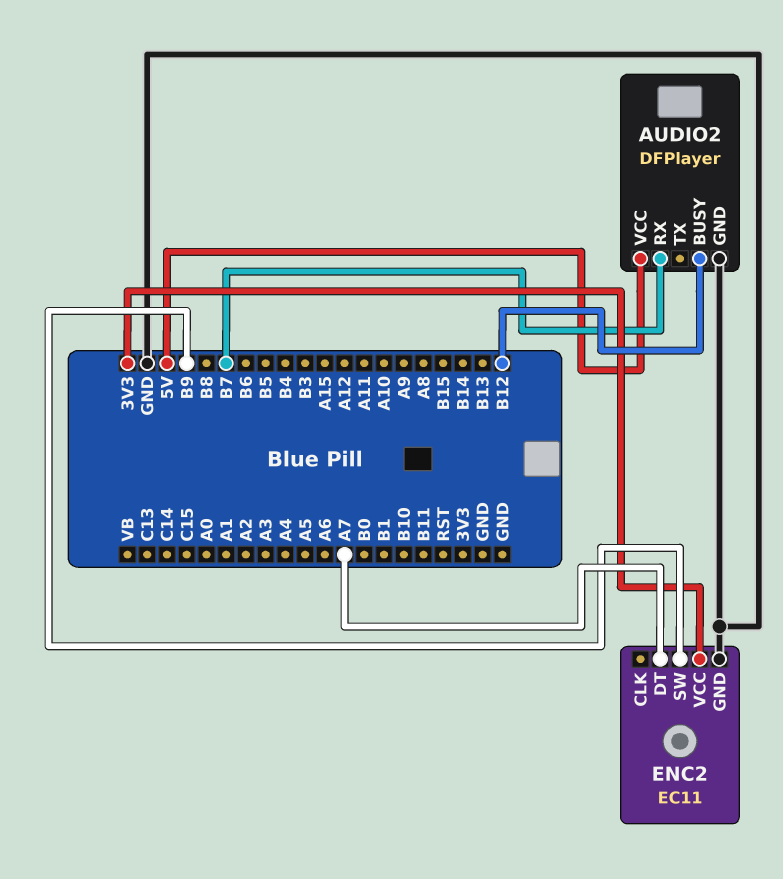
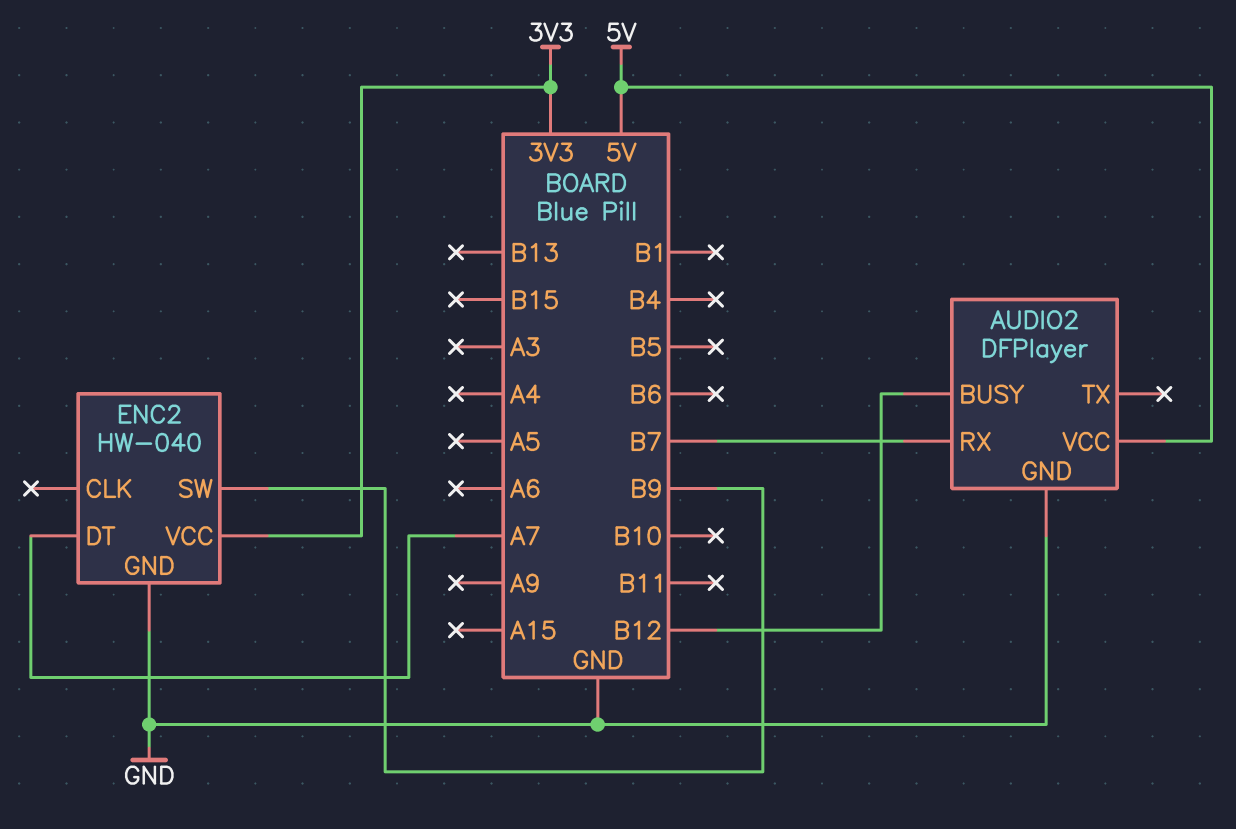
ENC2: EC11 -> HW-040

